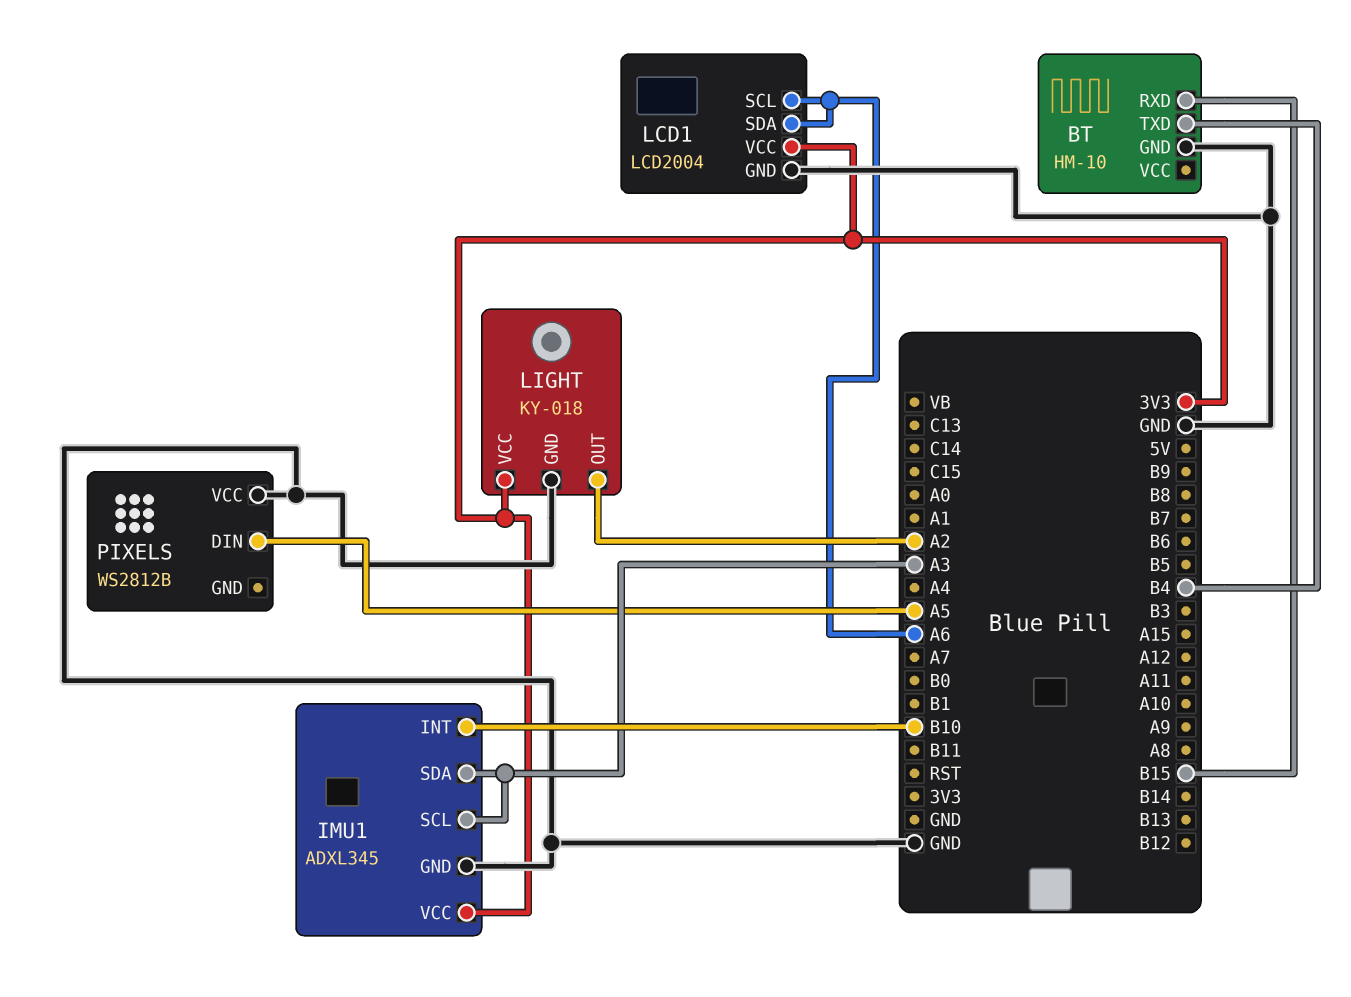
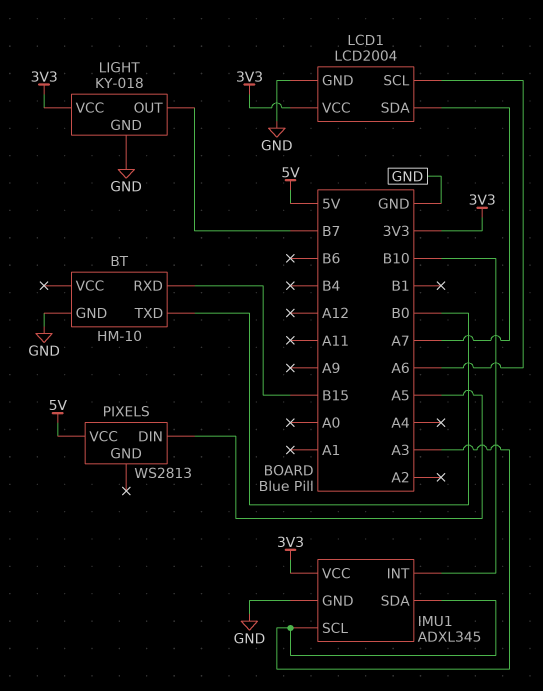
BT pin TXD: B4 -> B0
LCD1 pin SDA: A6 -> A7
LIGHT pin OUT: A2 -> B7
PIXELS: WS2812B -> WS2813
PIXELS pin VCC: GND -> 5V

